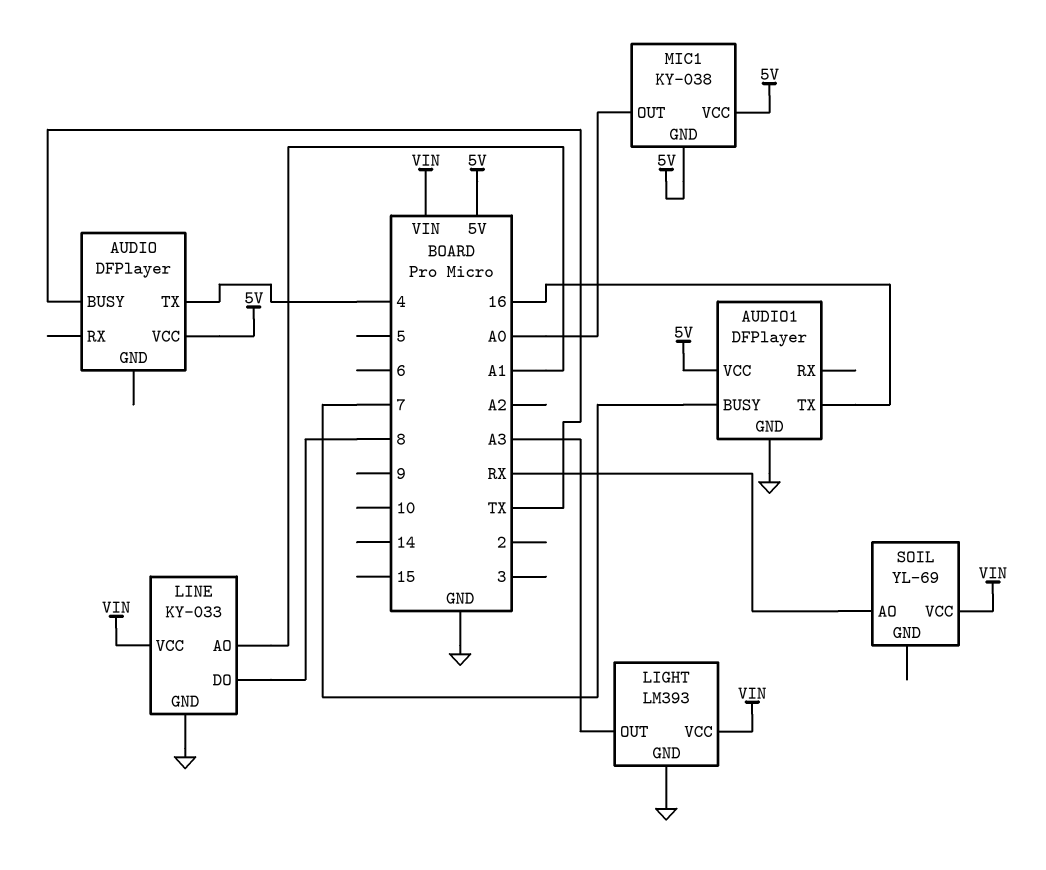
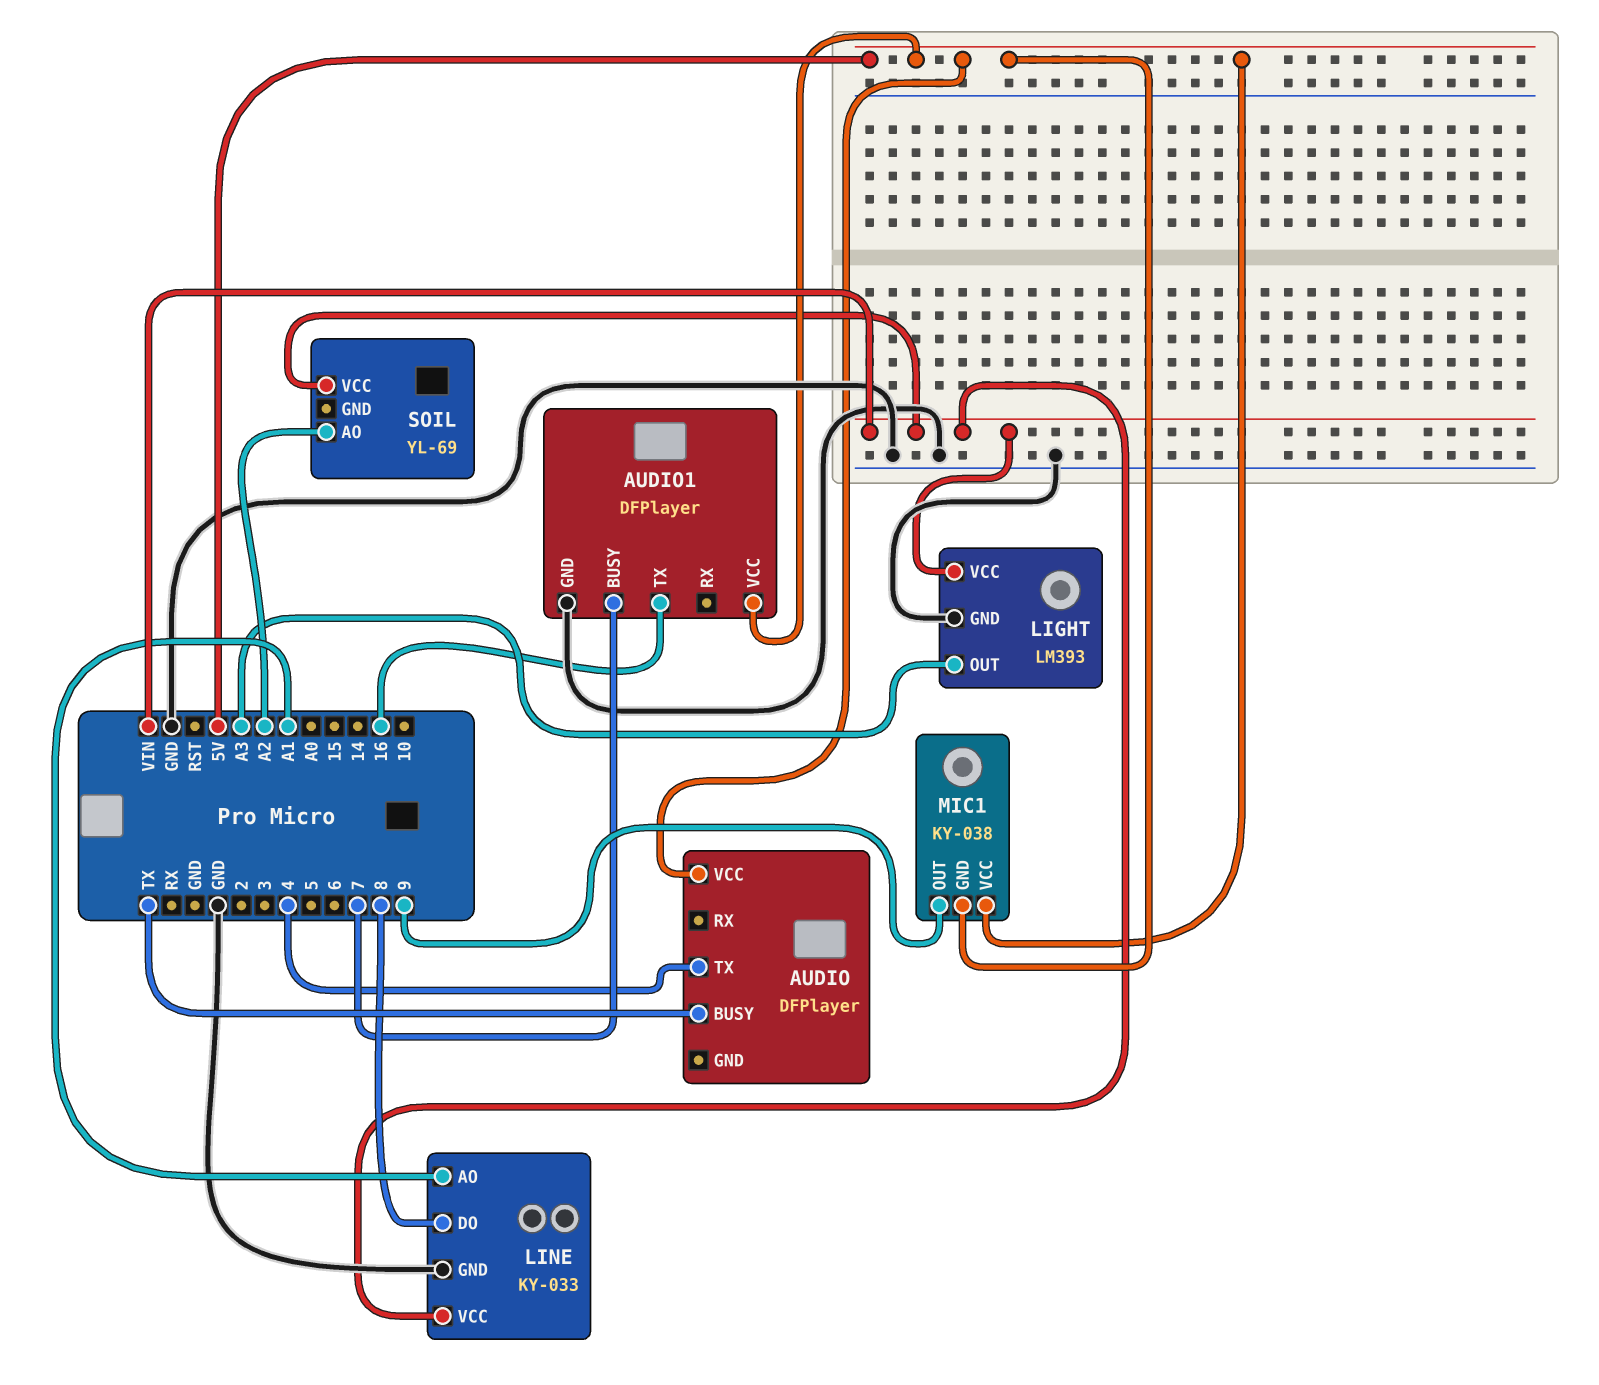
MIC1 pin OUT: A0 -> 9
SOIL pin AO: RX -> A2

